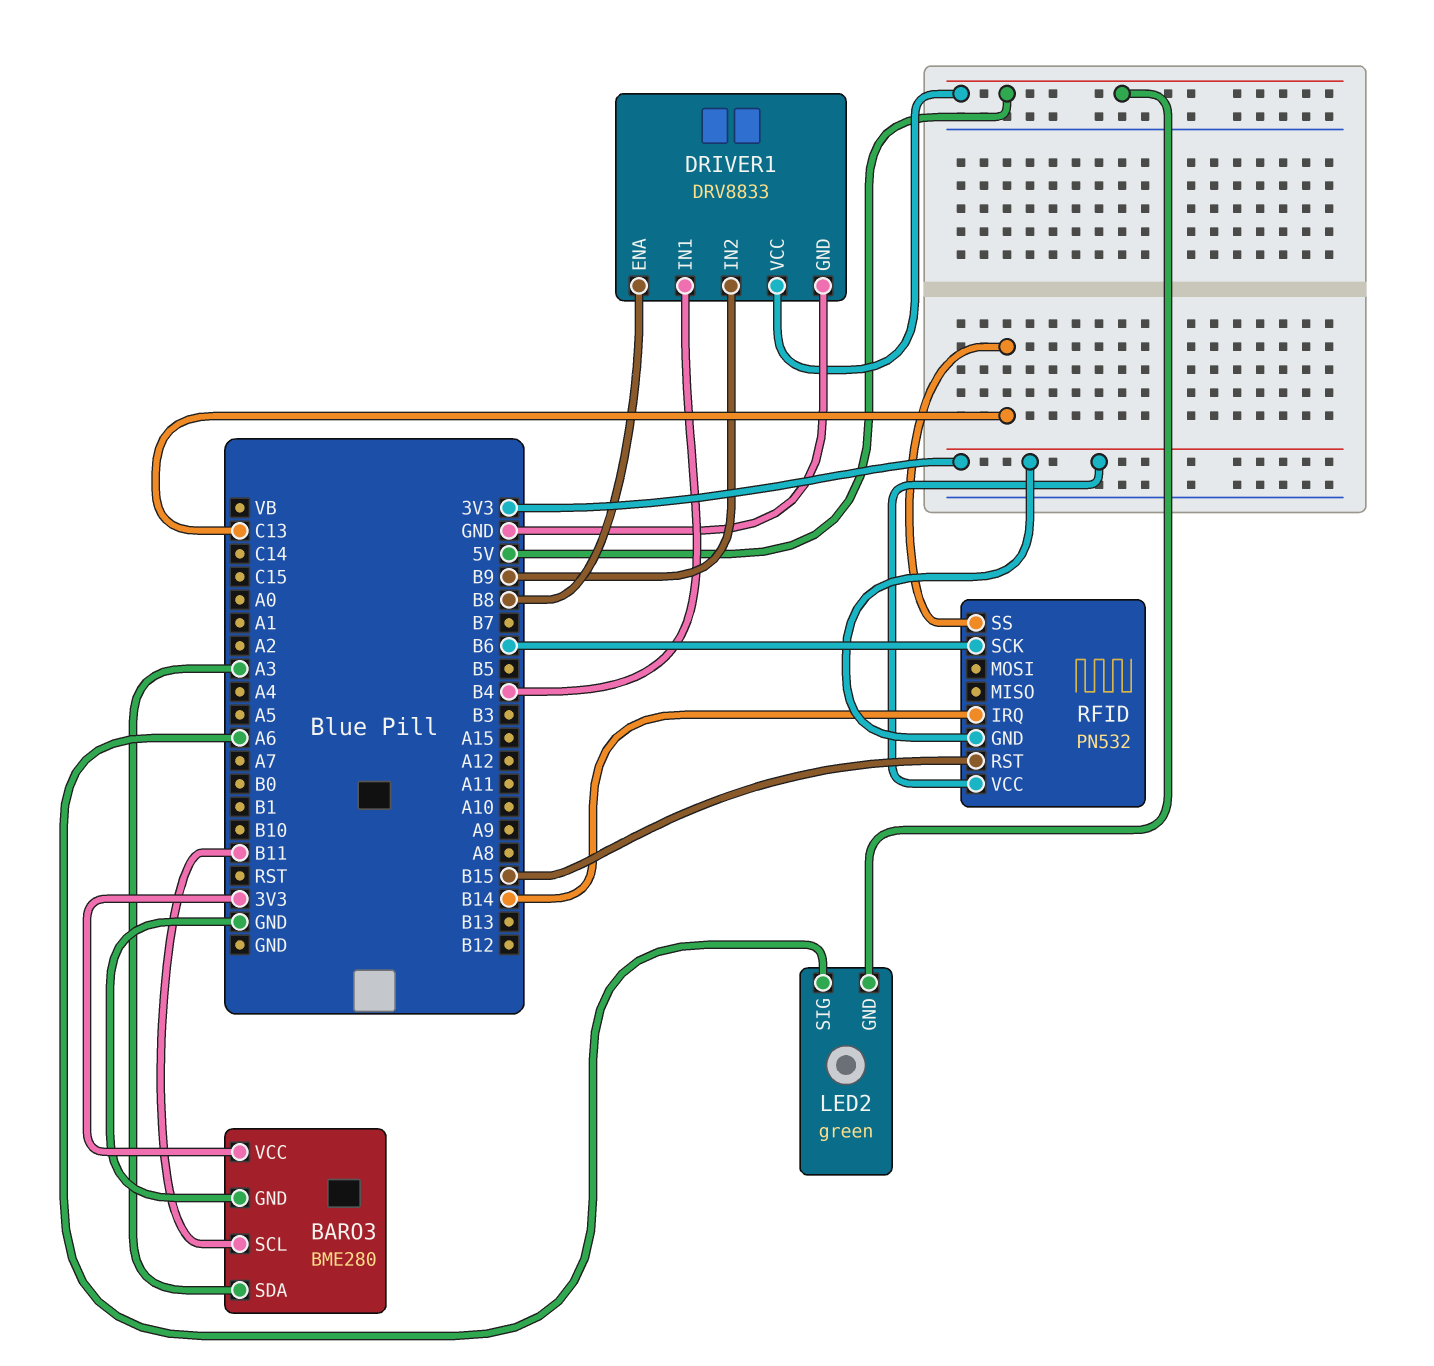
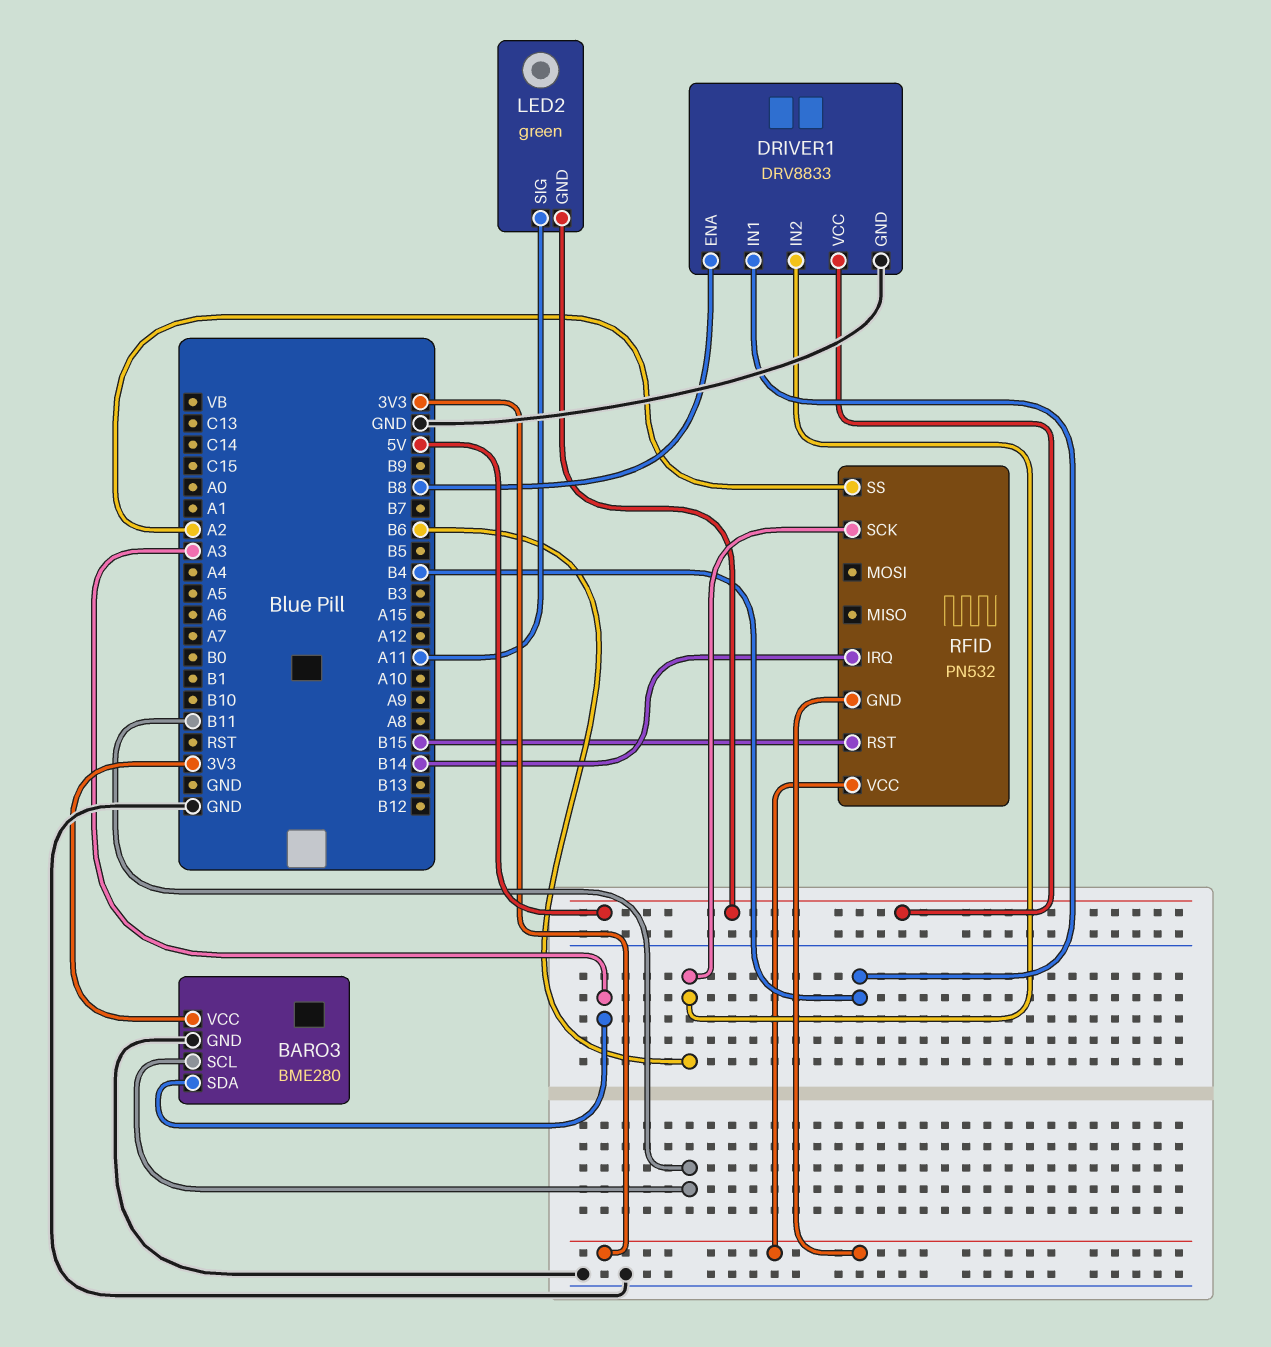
DRIVER1 pin IN2: B9 -> B6
LED2 pin SIG: A6 -> A11
RFID pin SS: C13 -> A2

